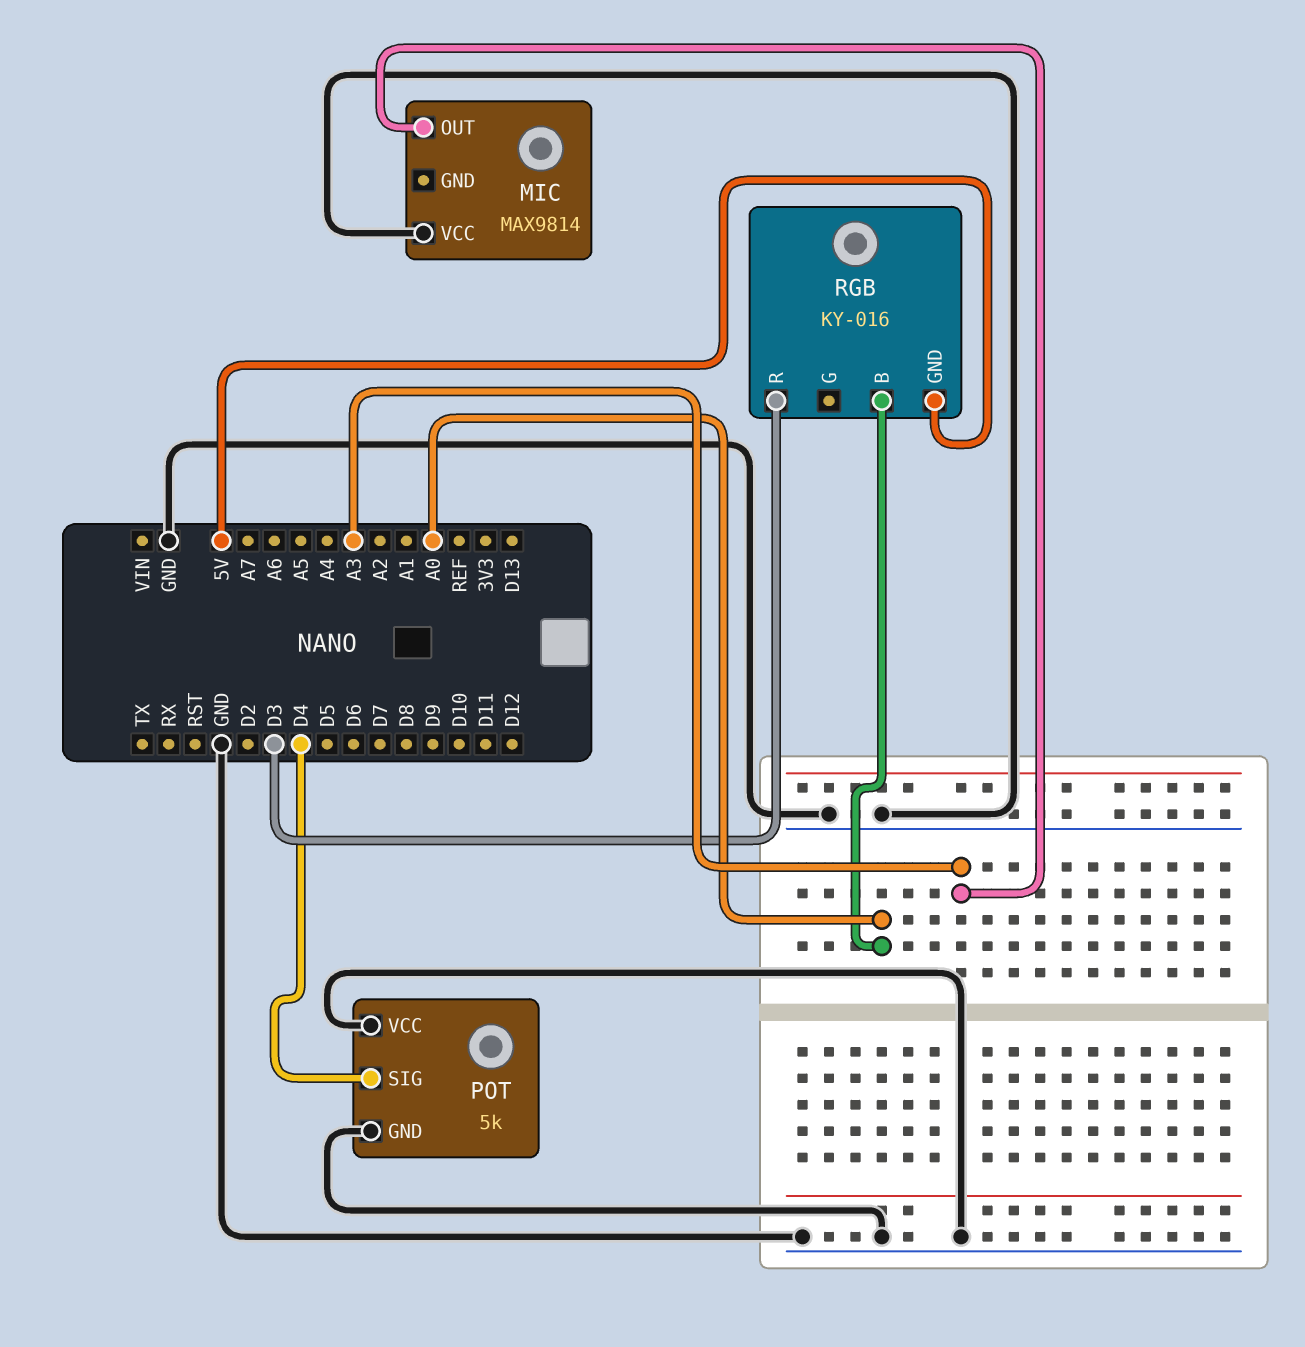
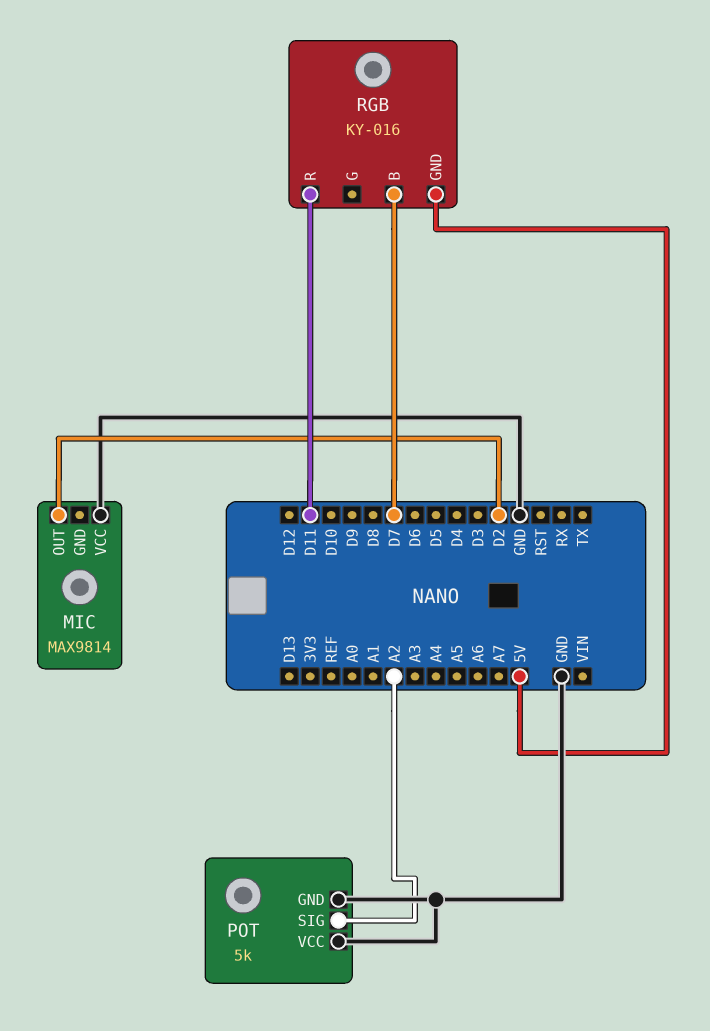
MIC pin OUT: A3 -> D2
POT pin SIG: D4 -> A2
RGB pin B: A0 -> D7
RGB pin R: D3 -> D11

